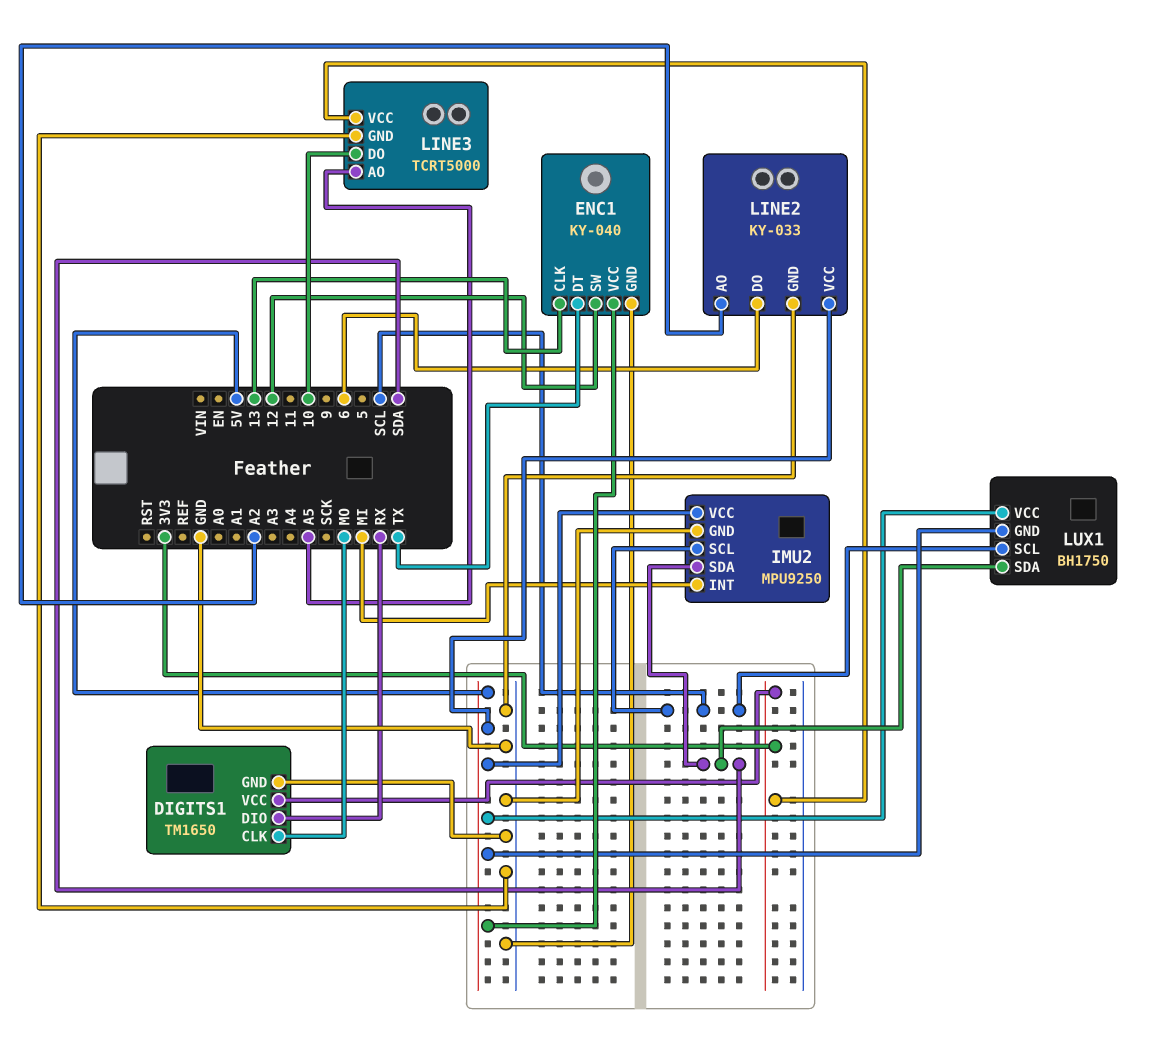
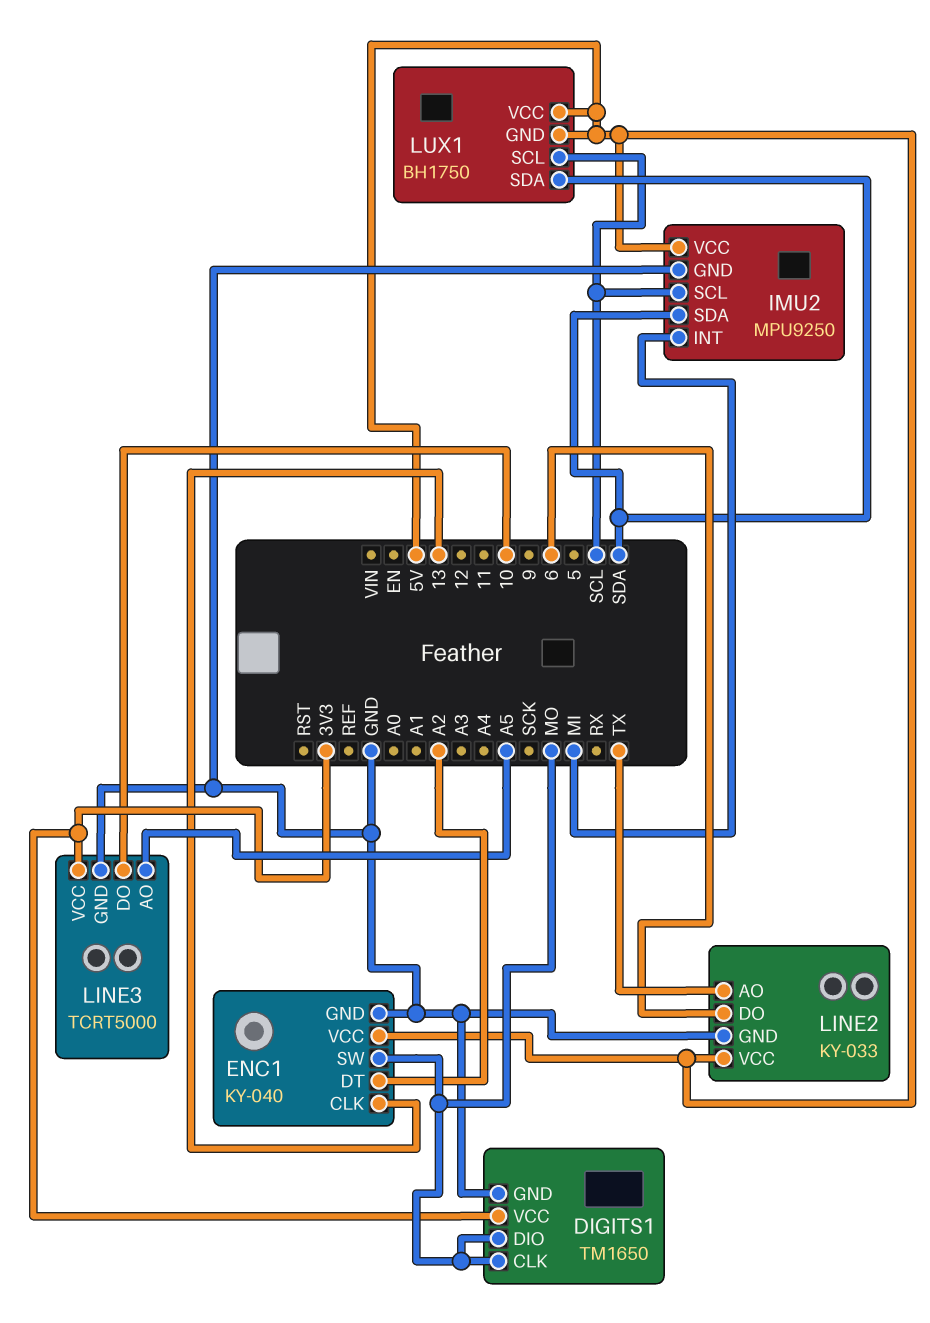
DIGITS1 pin DIO: RX -> MO
ENC1 pin DT: TX -> A2
ENC1 pin SW: 12 -> MO
LINE2 pin AO: A2 -> TX

